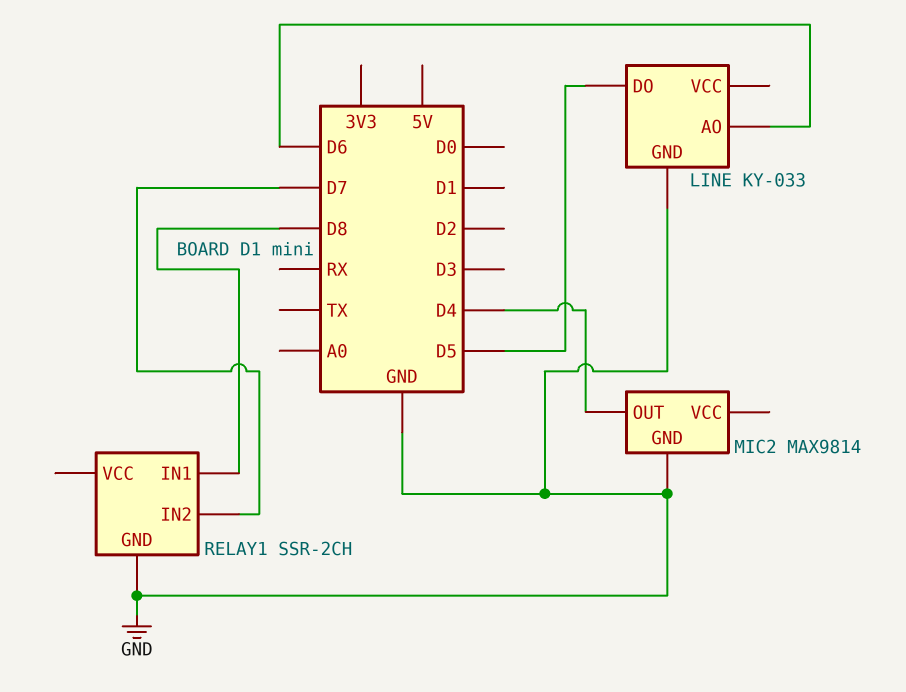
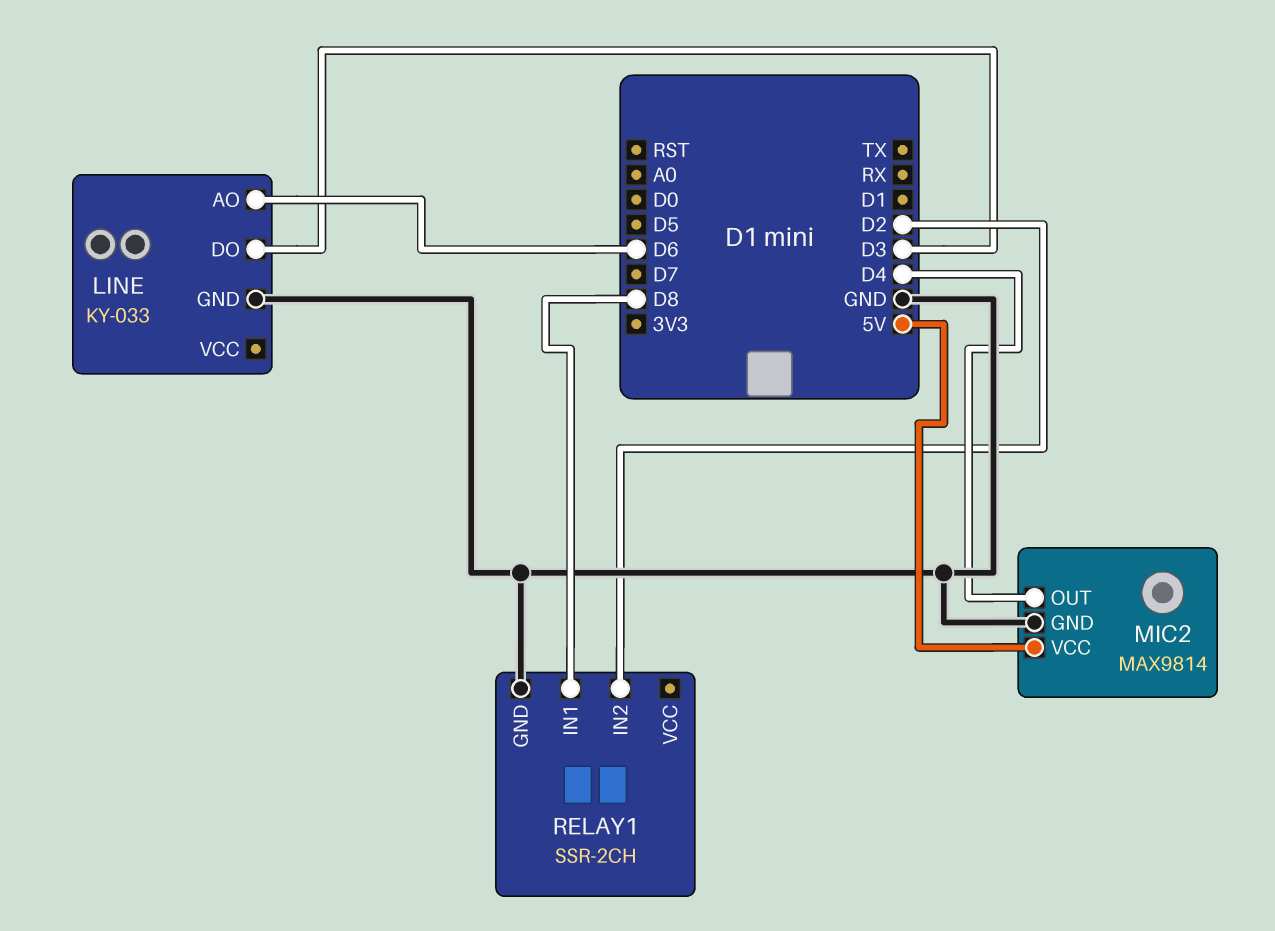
LINE pin DO: D5 -> D3
MIC2 pin VCC: none -> 5V
RELAY1 pin IN2: D7 -> D2

